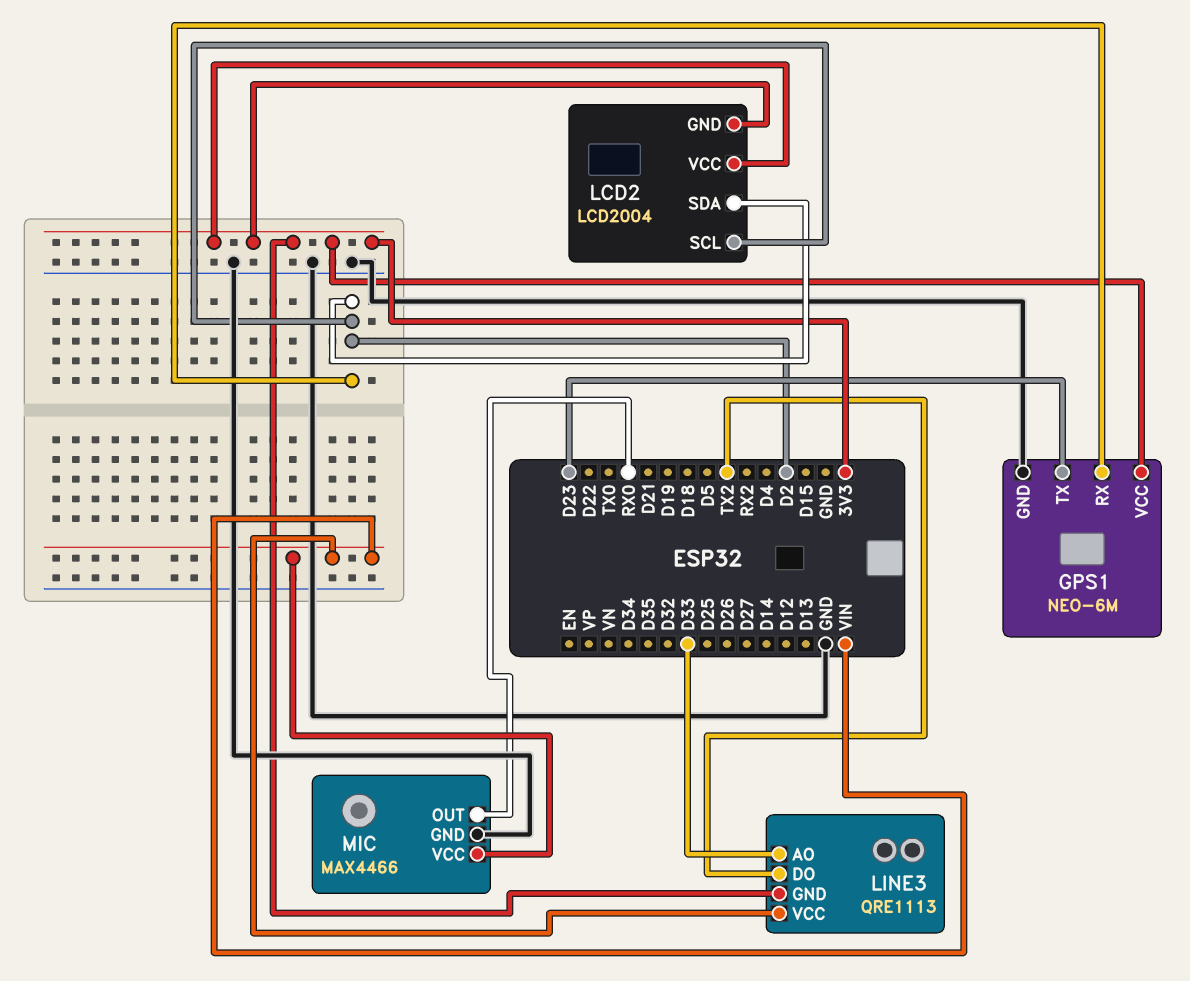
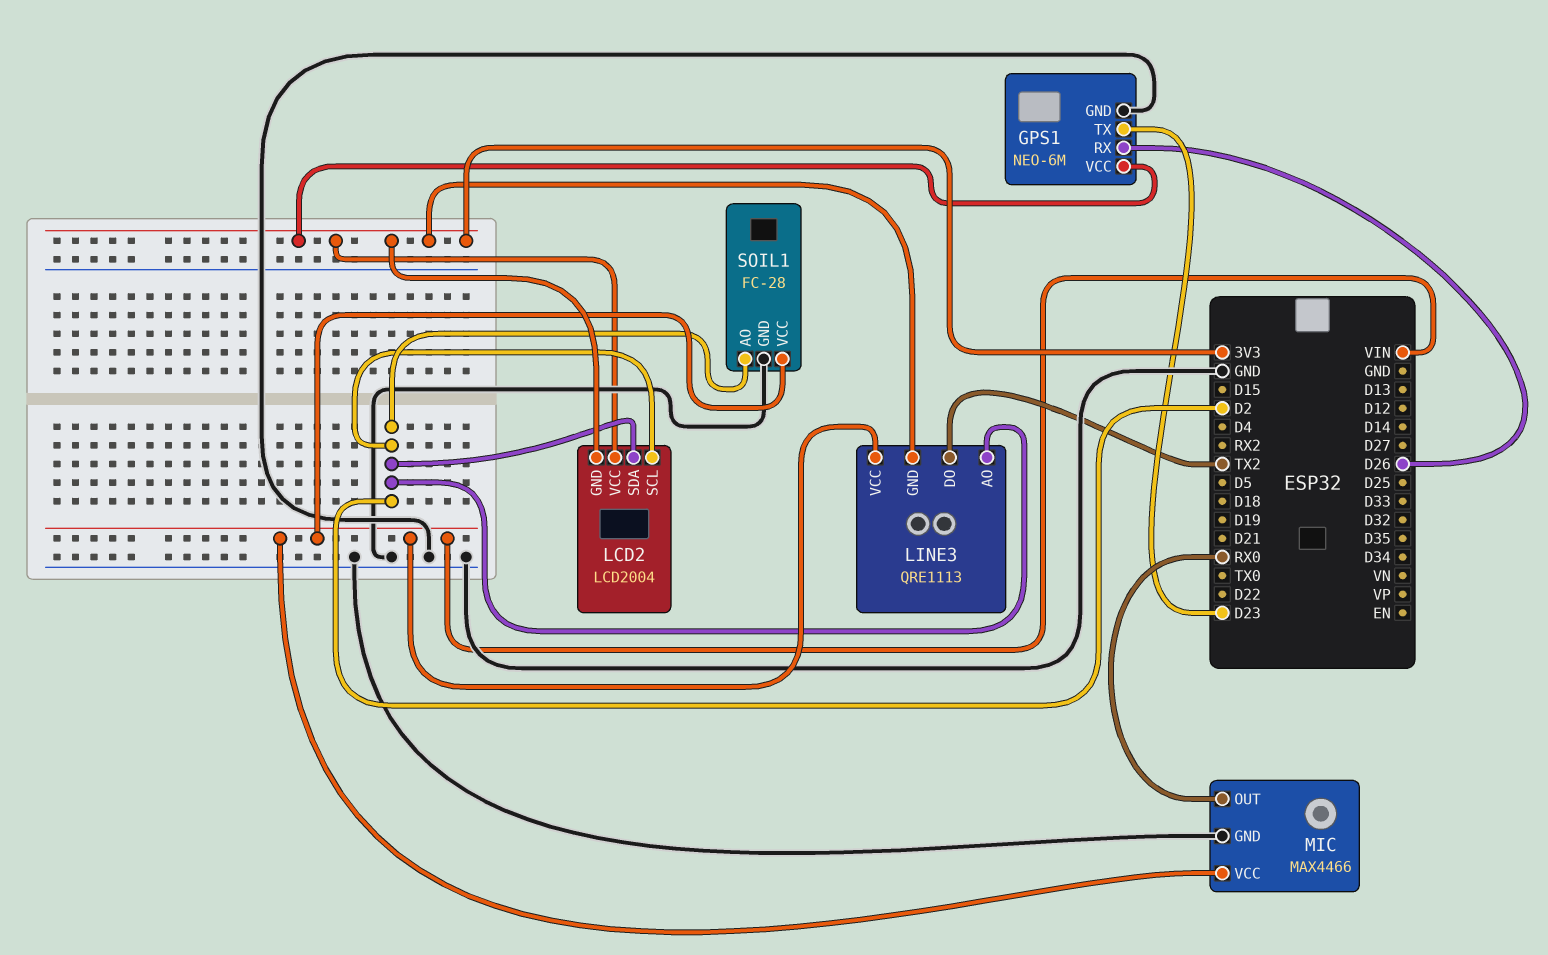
GPS1 pin RX: D2 -> D26
LINE3 pin AO: D33 -> D2
SOIL1: none -> FC-28
SOIL1 pin AO: none -> D2
SOIL1 pin GND: none -> GND
SOIL1 pin VCC: none -> VIN

